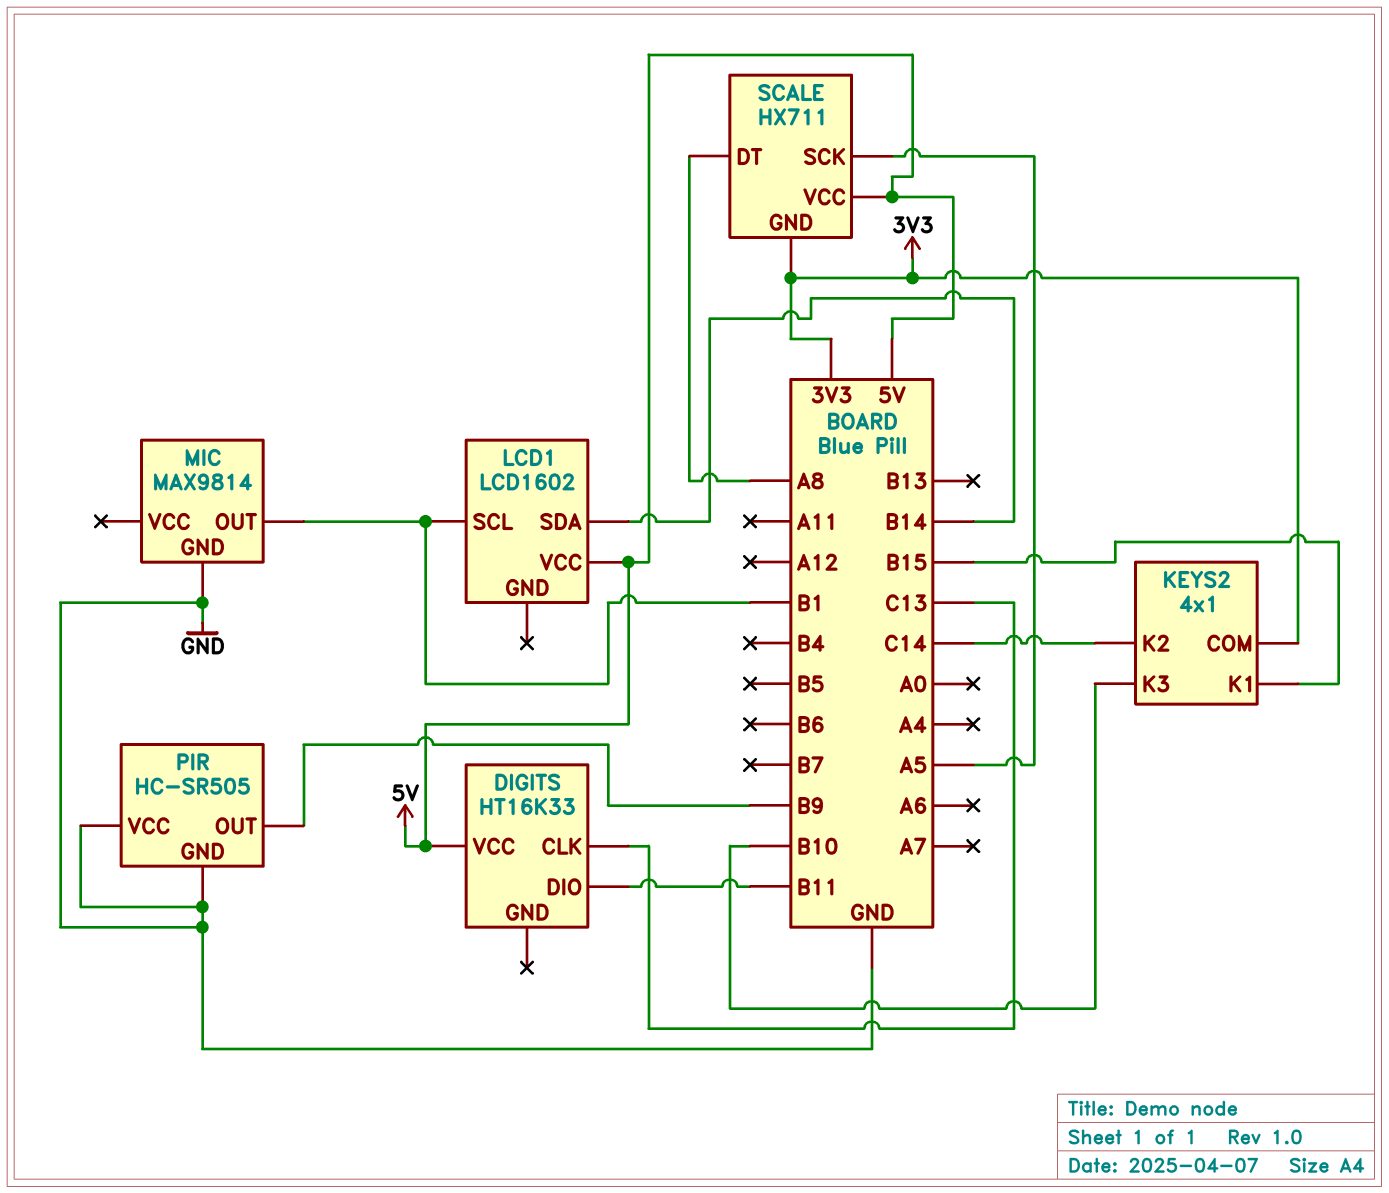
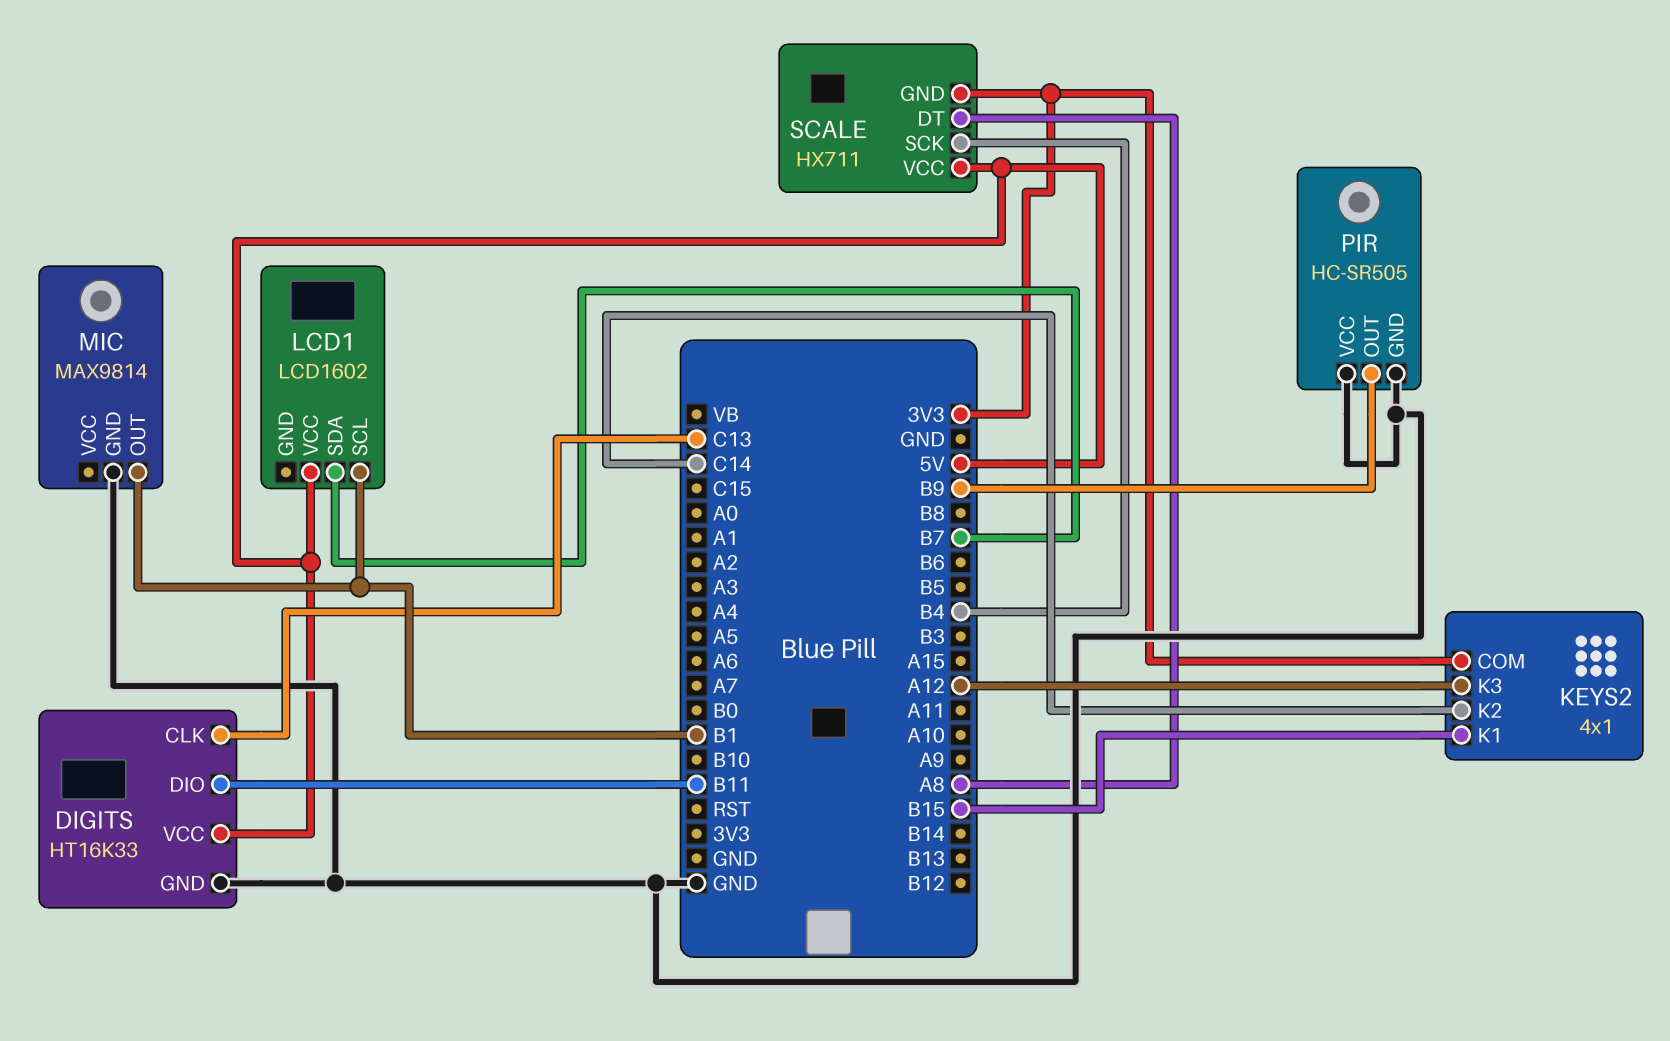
DIGITS pin GND: none -> GND
KEYS2 pin K3: B10 -> A12
LCD1 pin SDA: B14 -> B7
SCALE pin SCK: A5 -> B4

